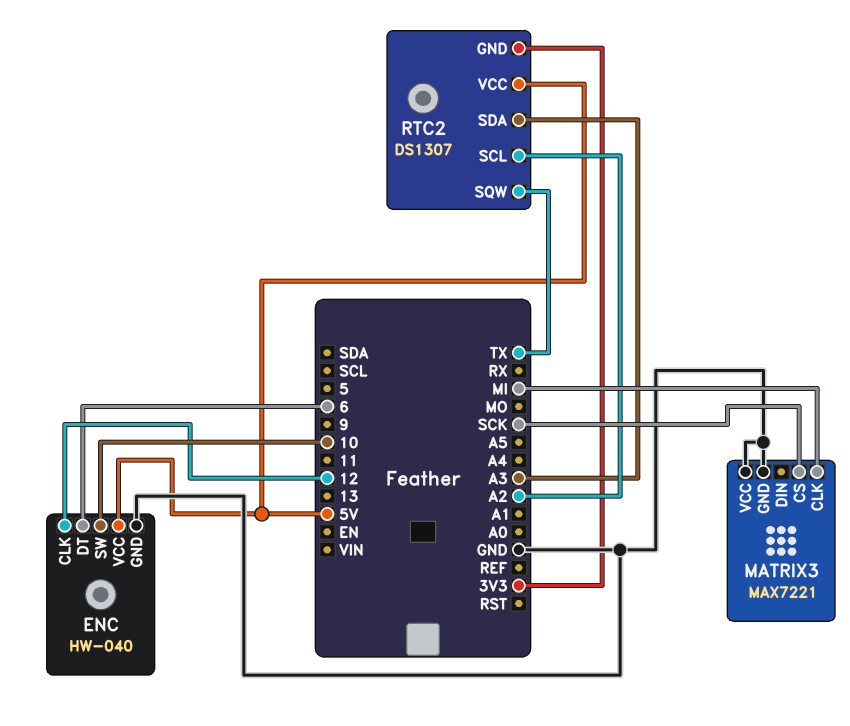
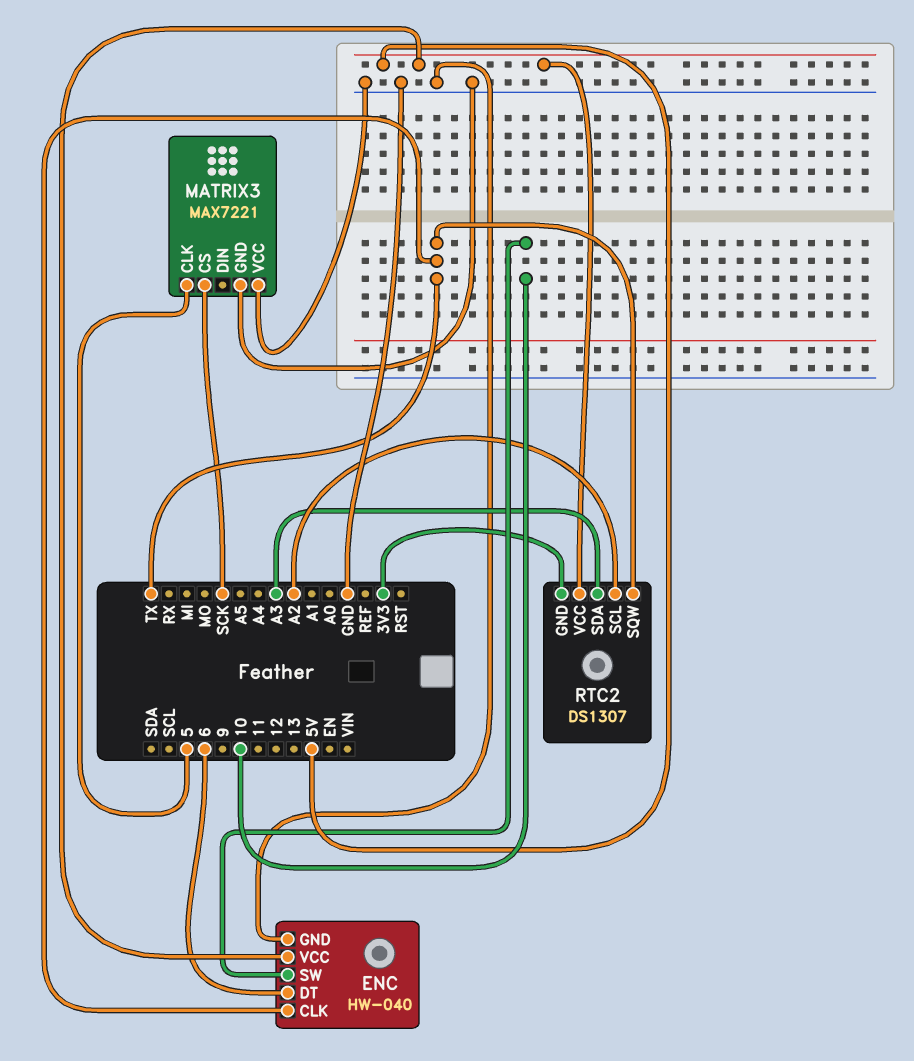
ENC pin CLK: 12 -> TX
MATRIX3 pin CLK: MI -> 5

